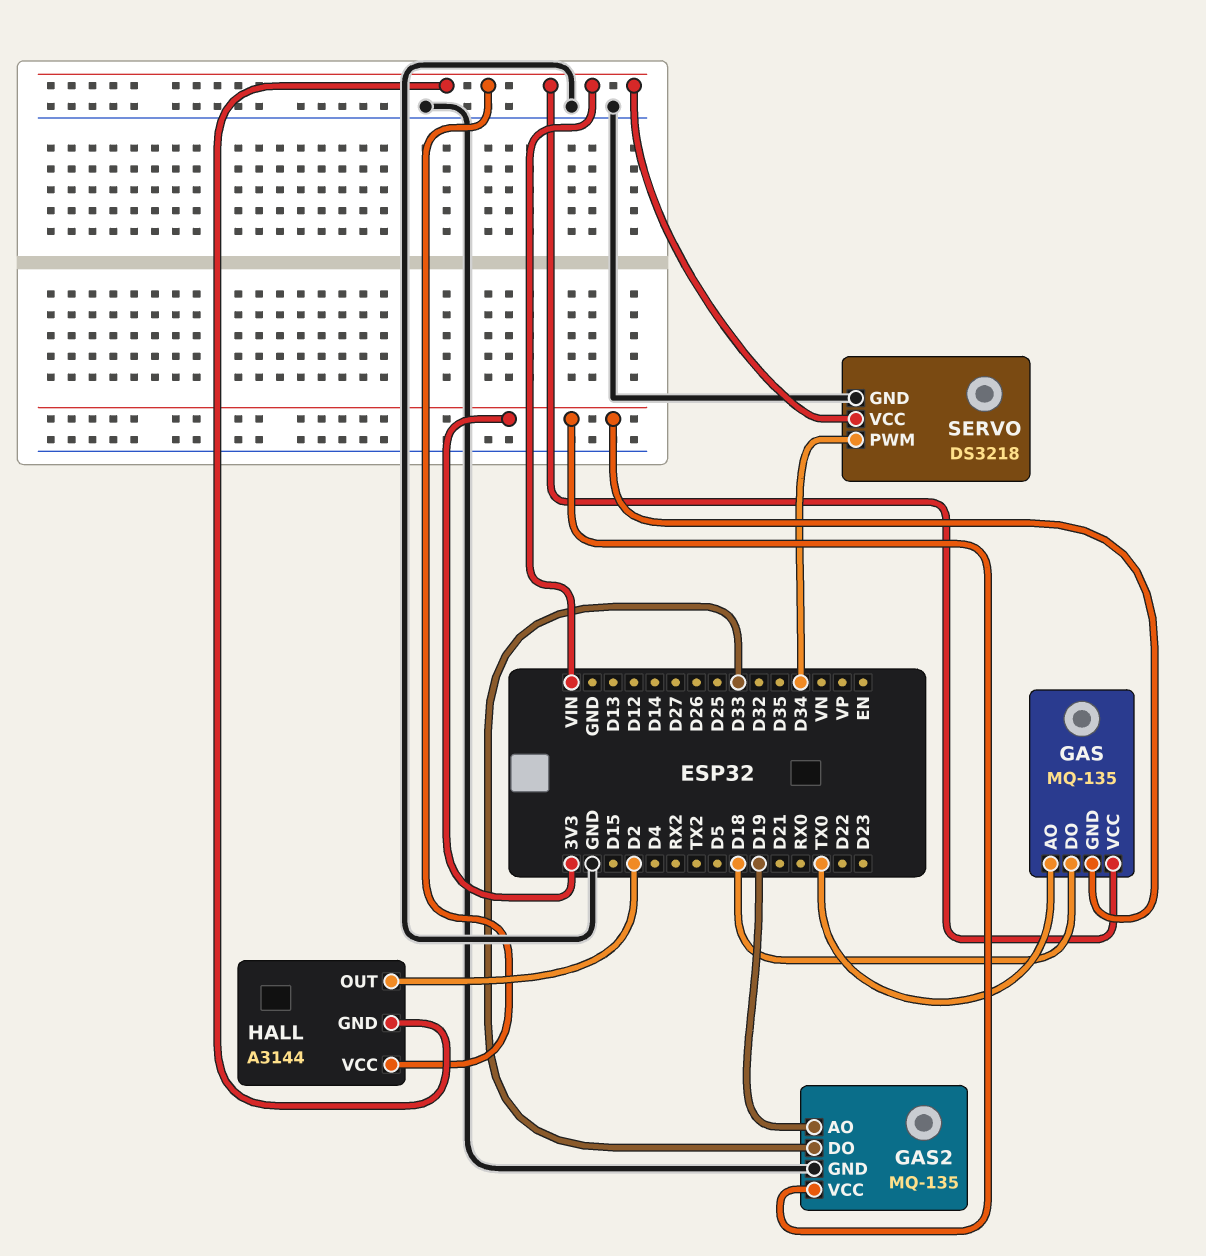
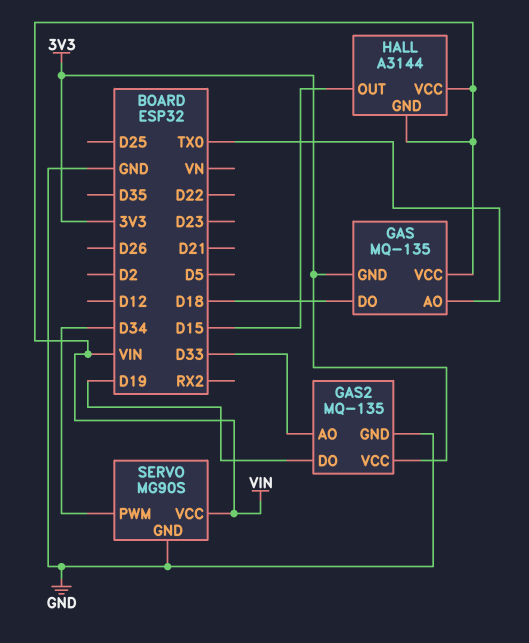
GAS2 pin AO: D19 -> D33
GAS2 pin DO: D33 -> D19
HALL pin OUT: D2 -> D15
SERVO: DS3218 -> MG90S

